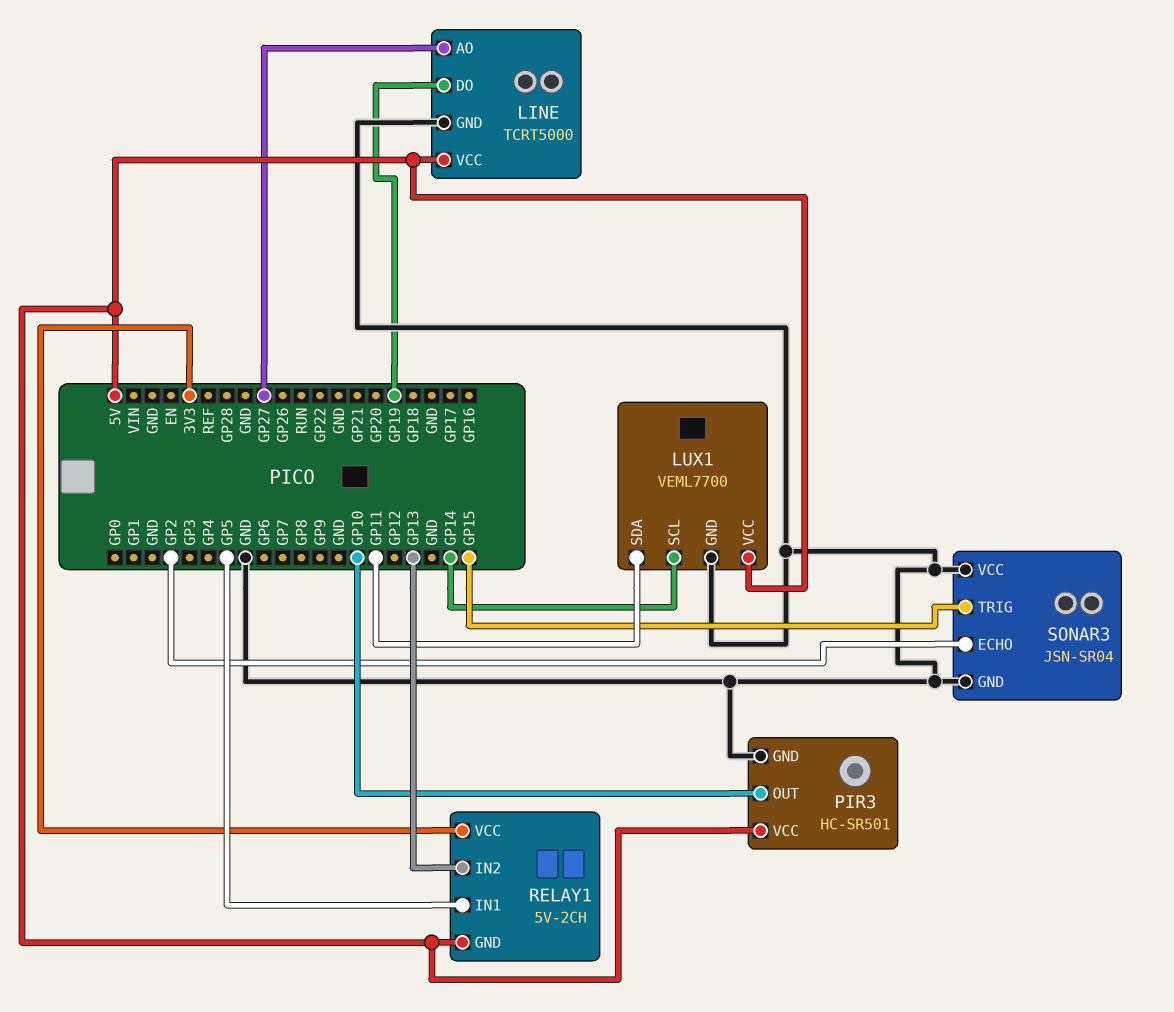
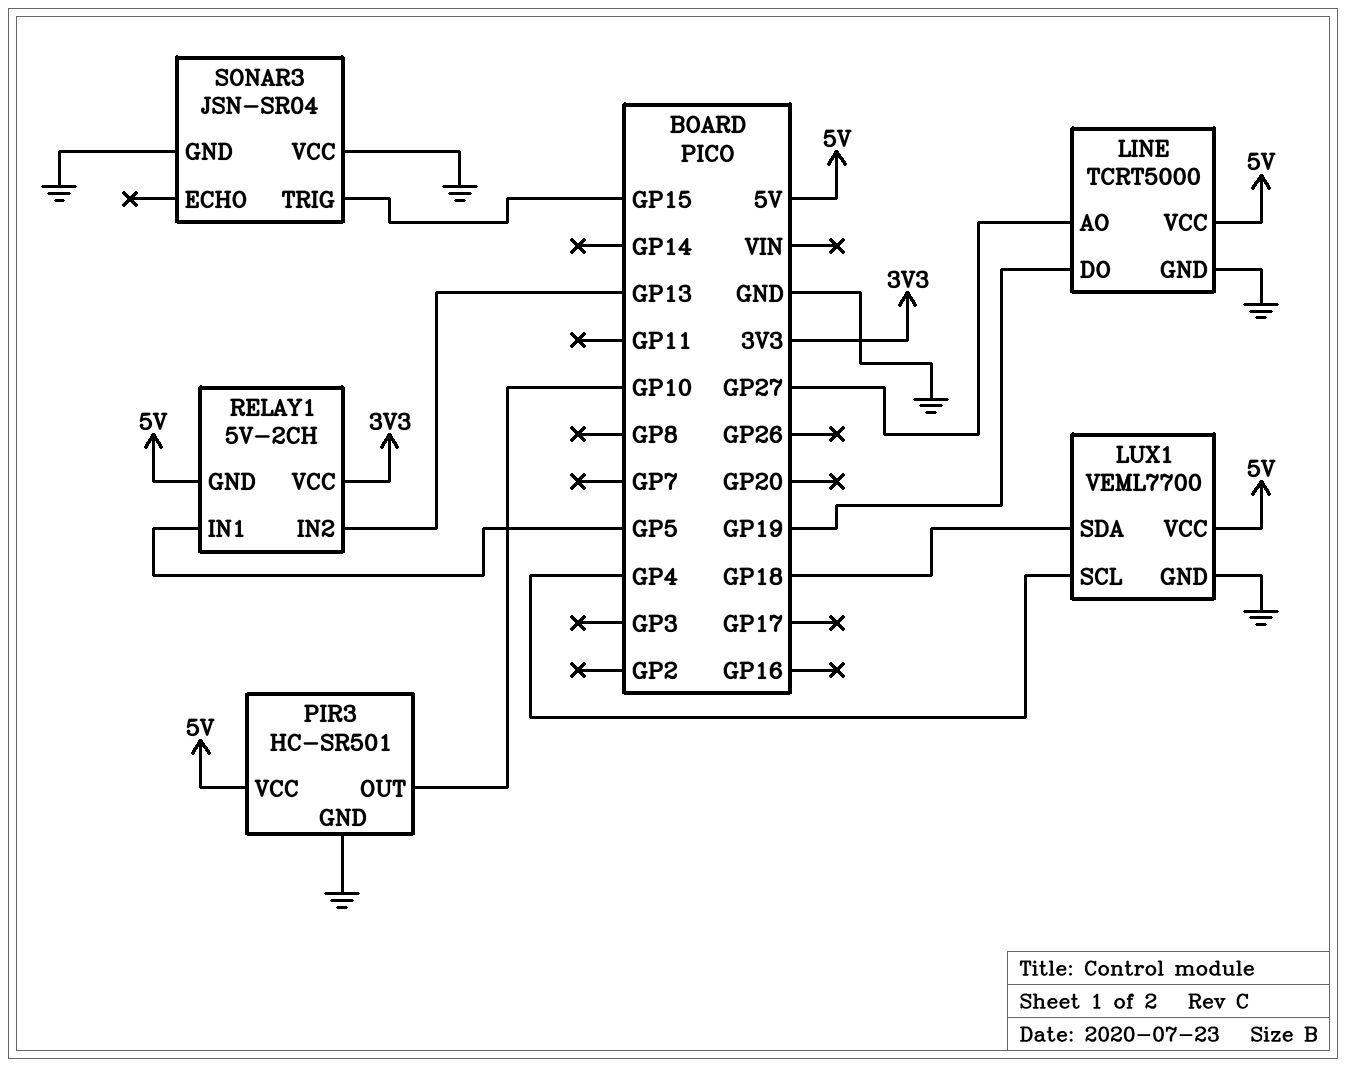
LUX1 pin SCL: GP14 -> GP4
LUX1 pin SDA: GP11 -> GP18
SONAR3 pin ECHO: GP2 -> none

